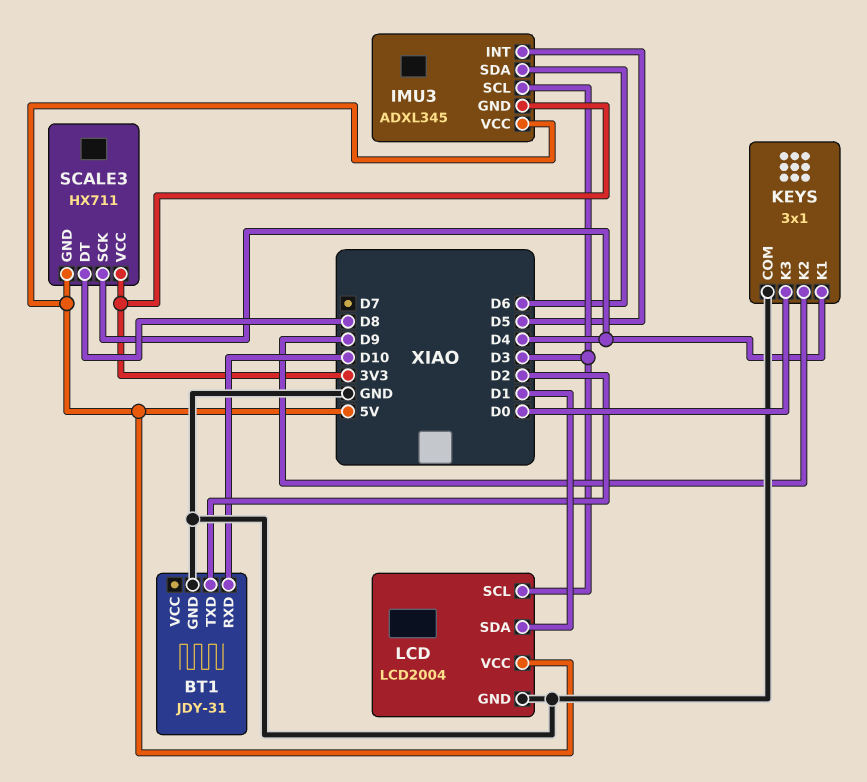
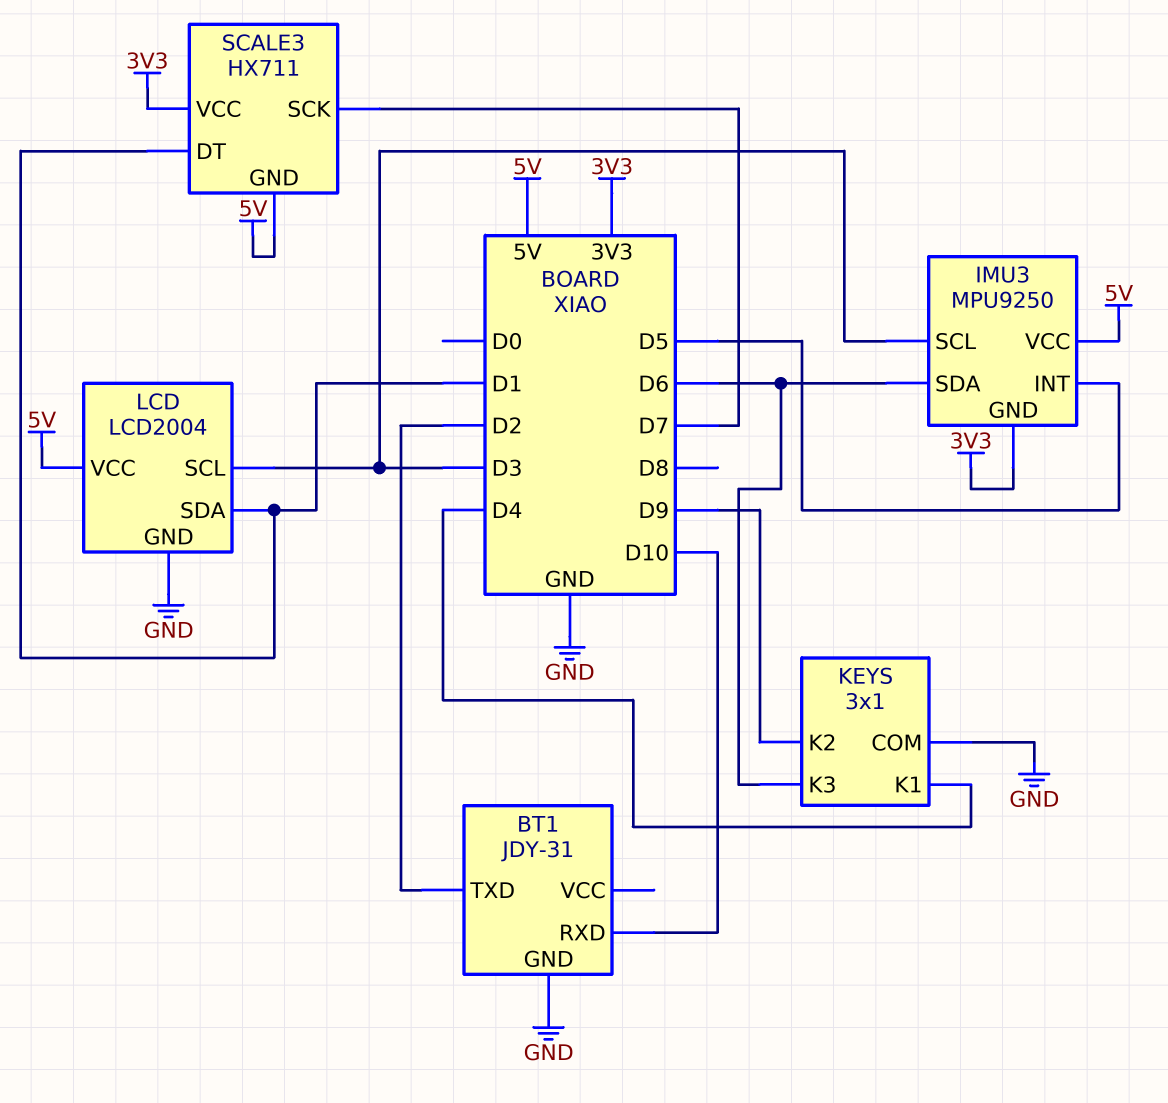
IMU3: ADXL345 -> MPU9250
KEYS pin K3: D0 -> D6
SCALE3 pin DT: D8 -> D1
SCALE3 pin SCK: D4 -> D7

